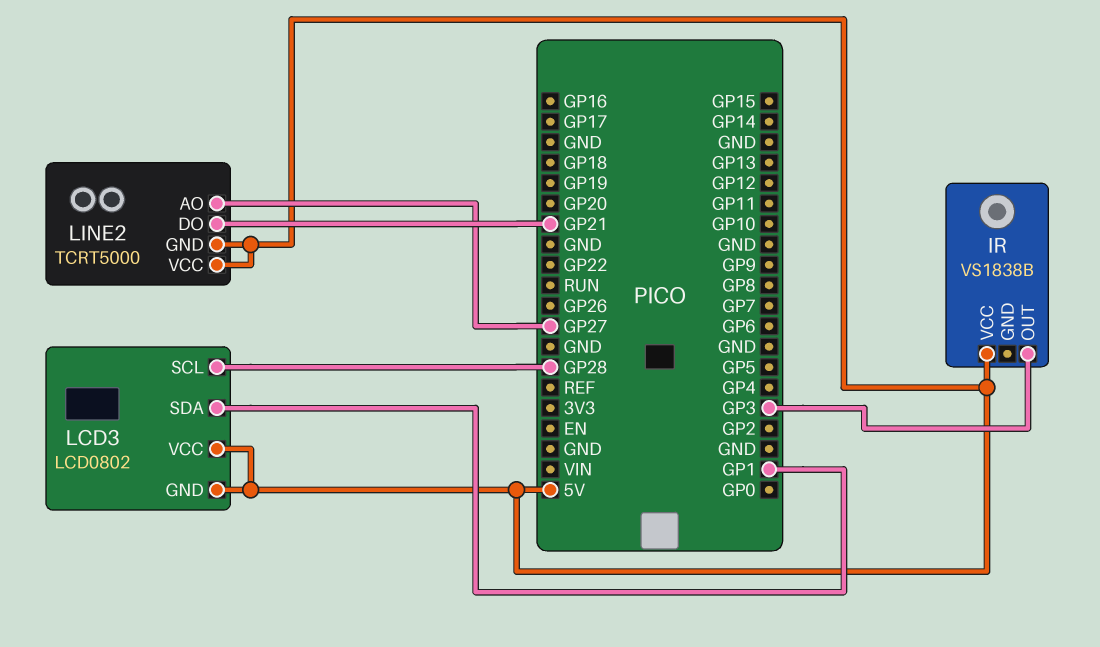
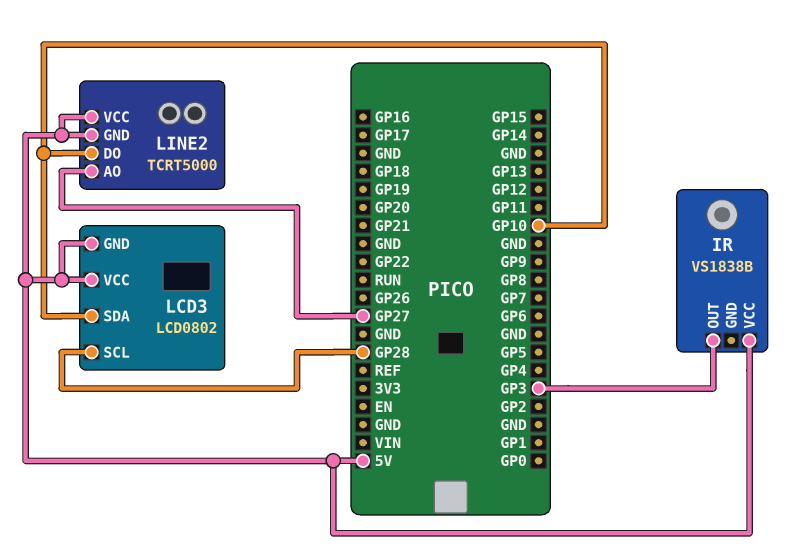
LCD3 pin SDA: GP1 -> GP10
LINE2 pin DO: GP21 -> GP10

